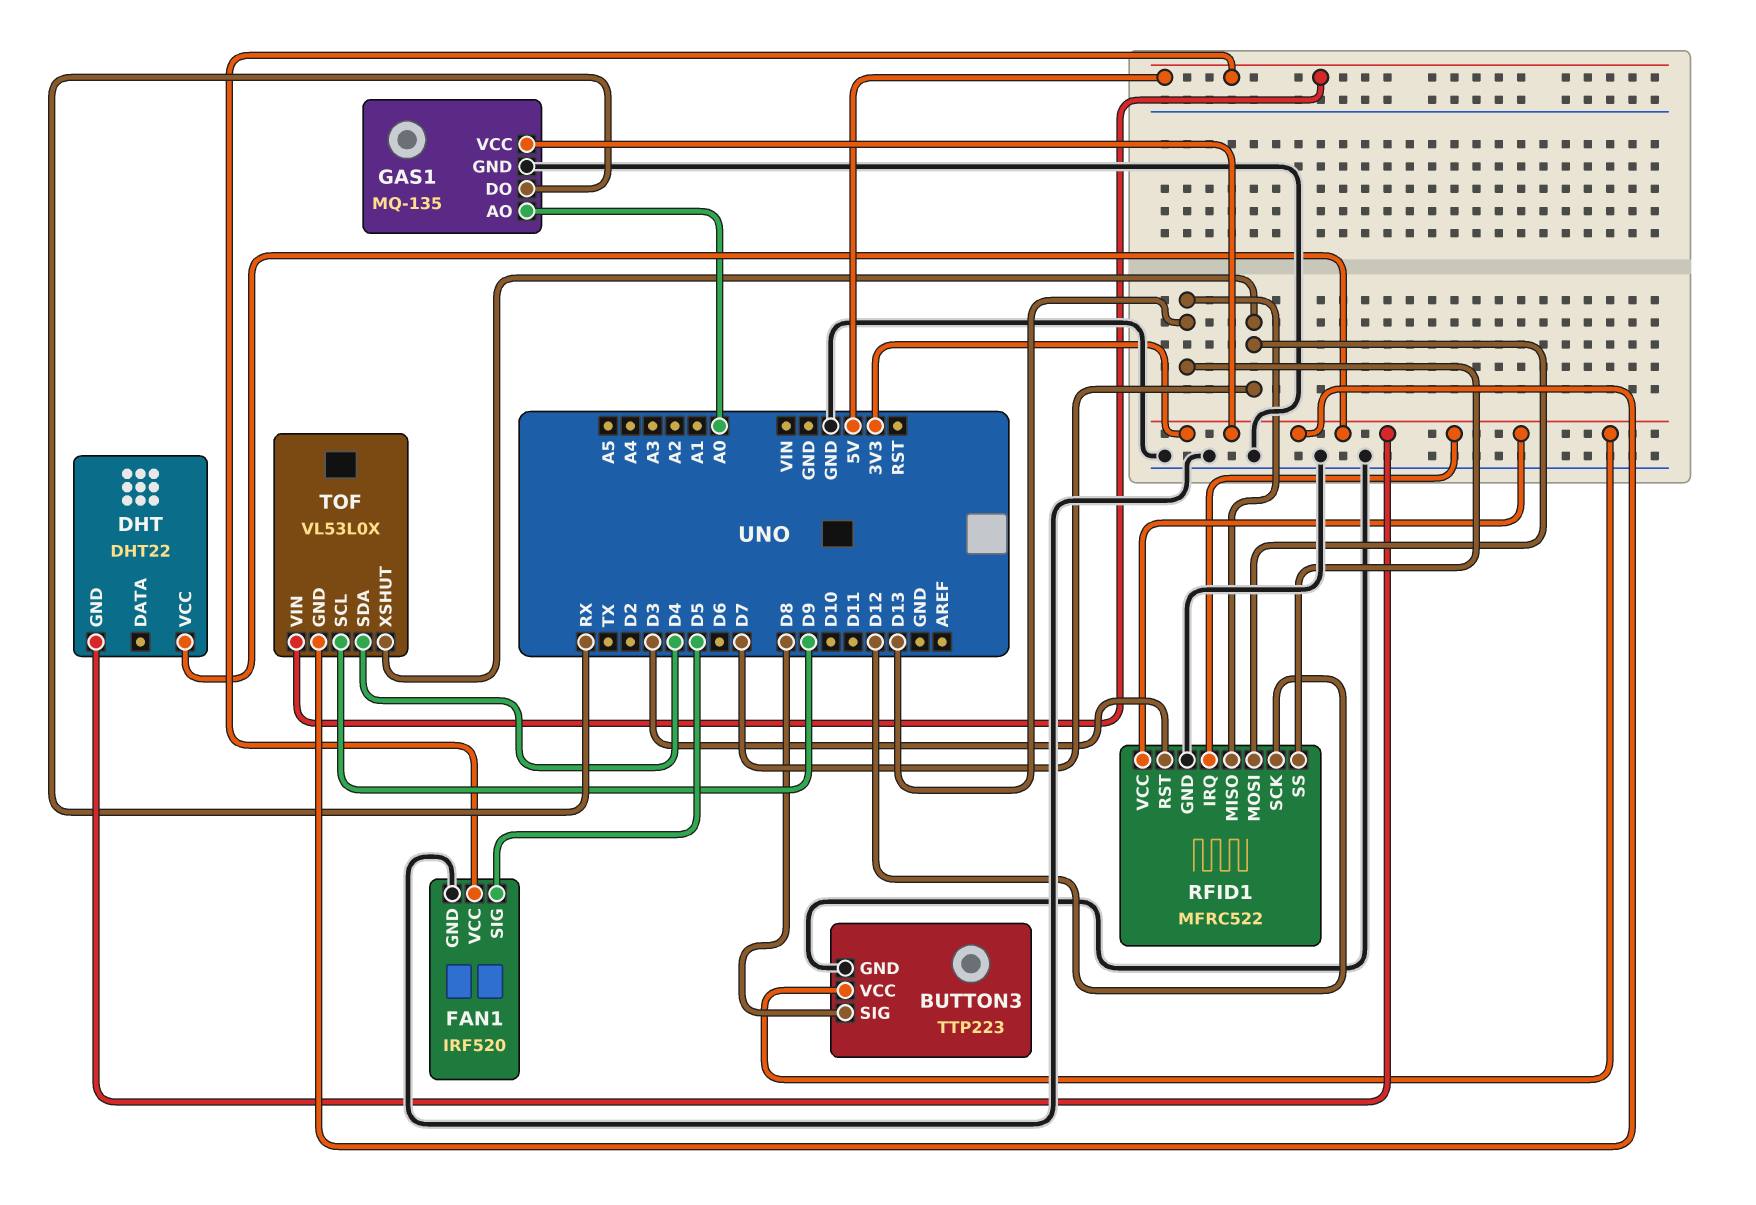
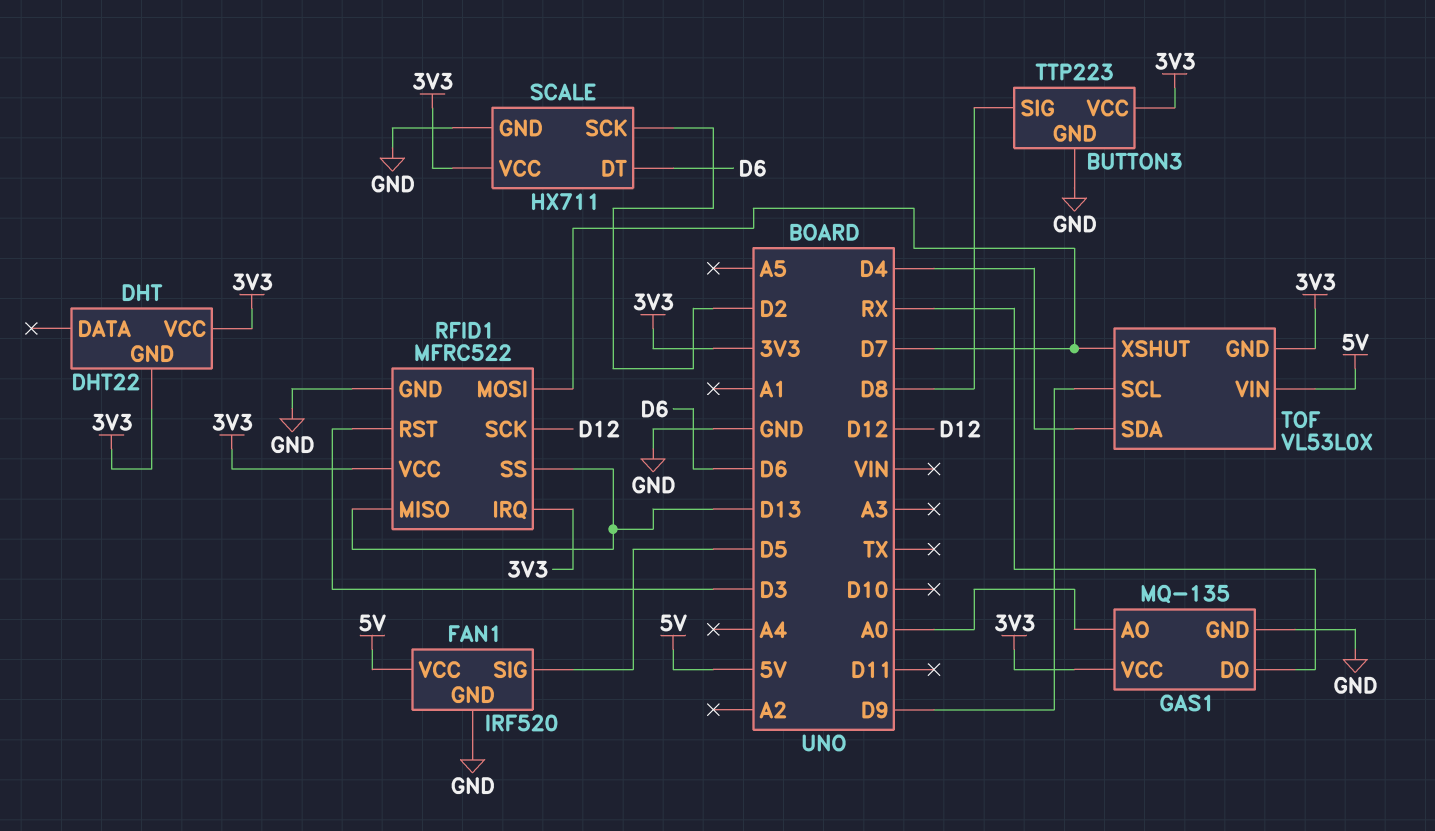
SCALE: none -> HX711
SCALE pin DT: none -> D6
SCALE pin GND: none -> GND
SCALE pin SCK: none -> D2
SCALE pin VCC: none -> 3V3

